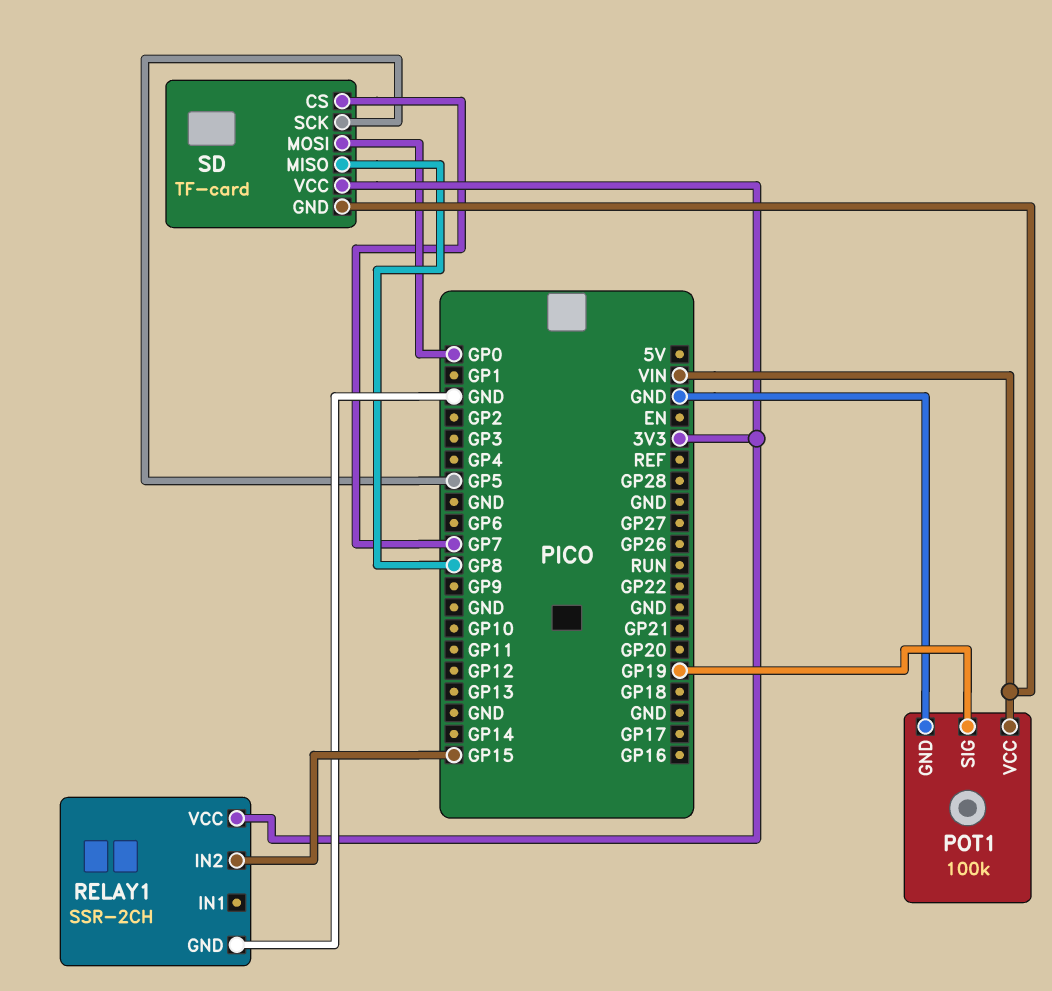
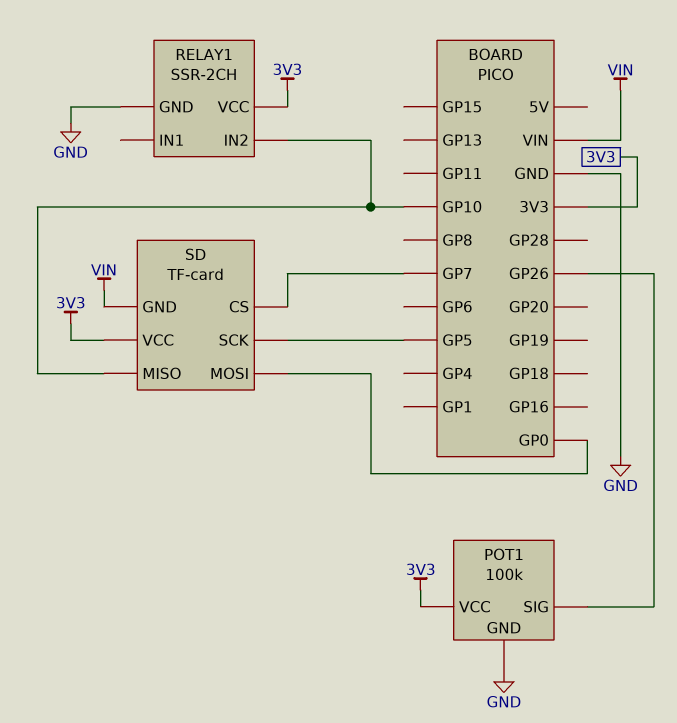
POT1 pin SIG: GP19 -> GP26
POT1 pin VCC: VIN -> 3V3
RELAY1 pin IN2: GP15 -> GP10
SD pin MISO: GP8 -> GP10

